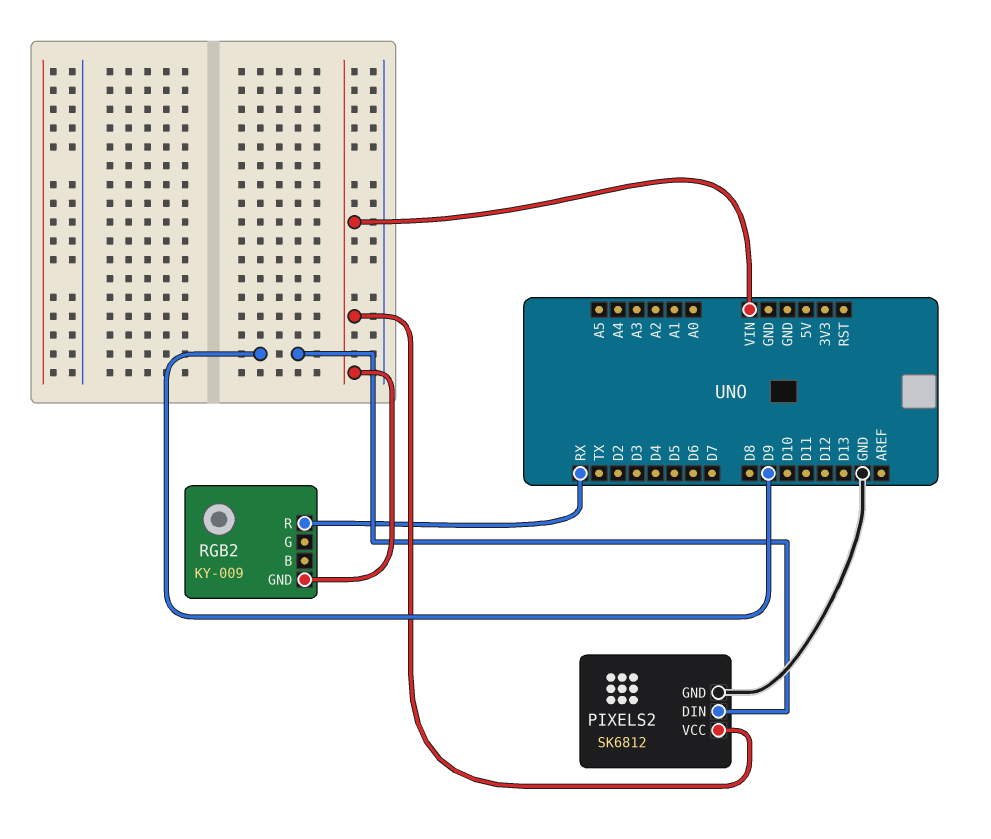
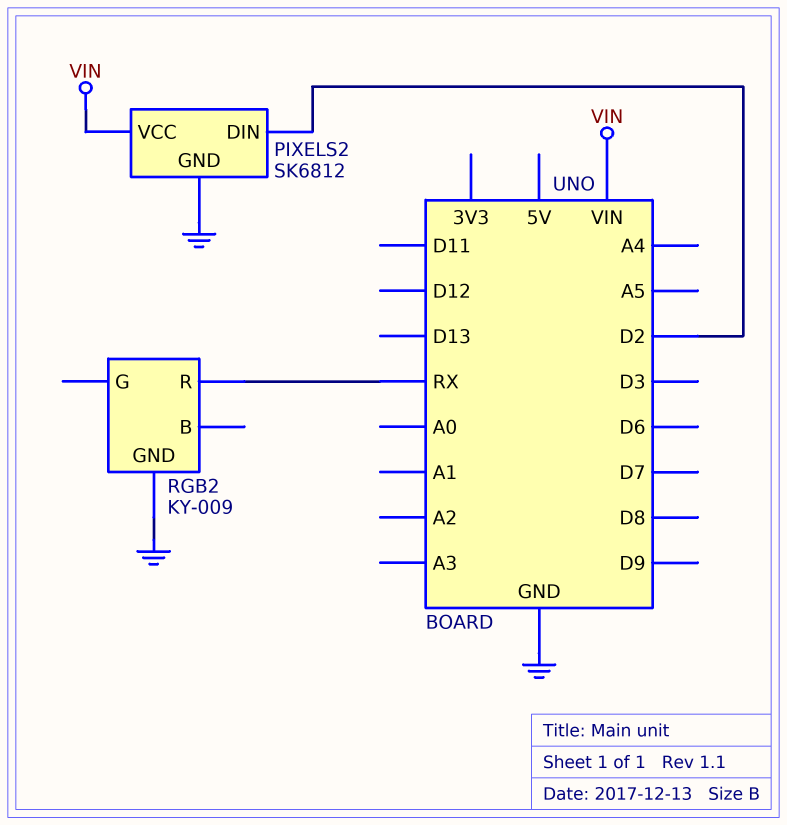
PIXELS2 pin DIN: D9 -> D2
RGB2 pin GND: VIN -> GND

